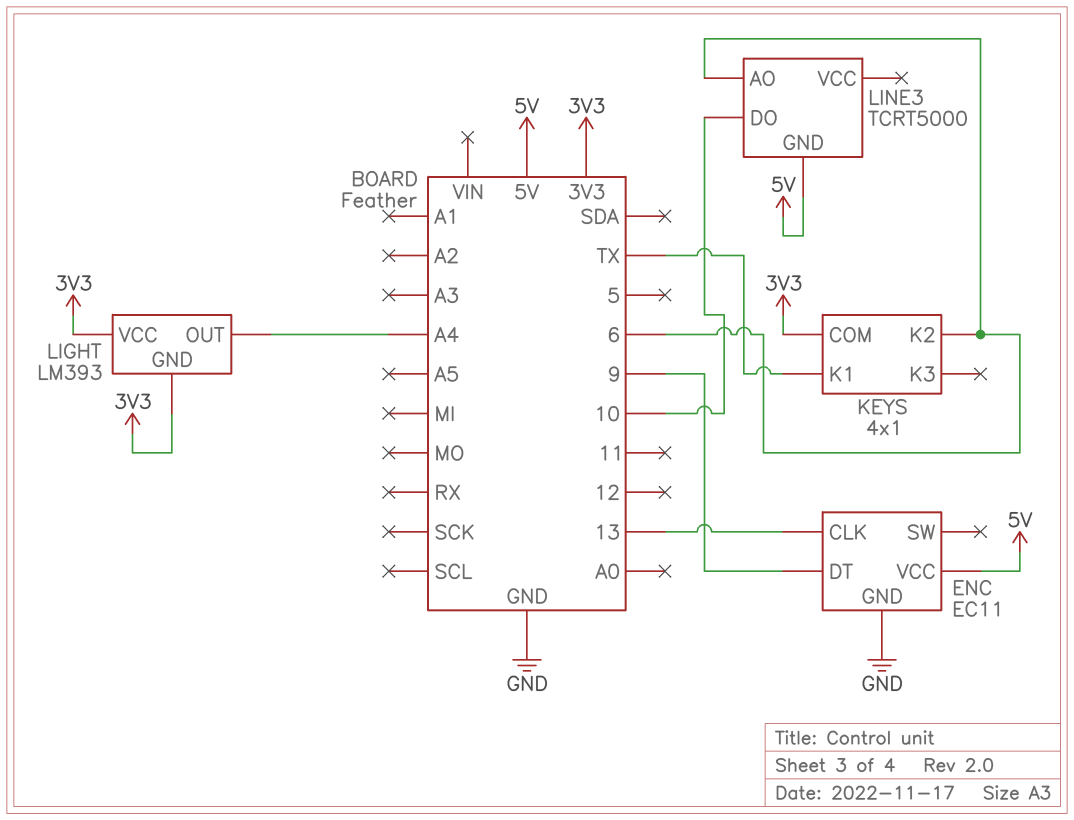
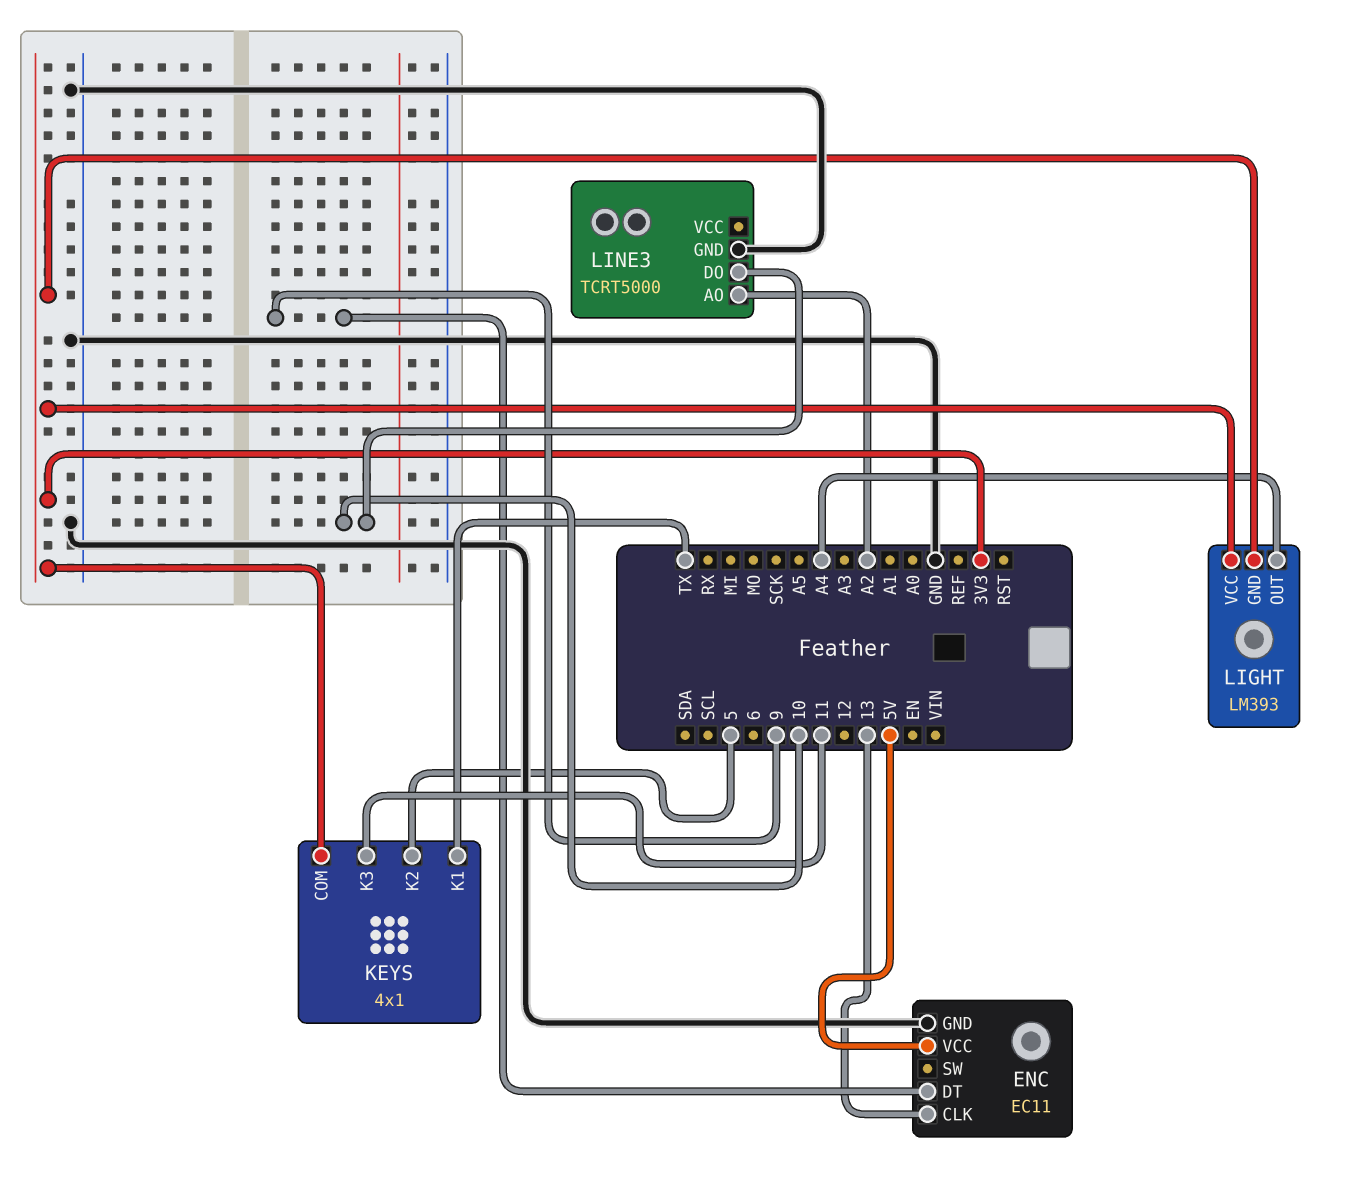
KEYS pin K2: 6 -> 5
KEYS pin K3: none -> 11
LINE3 pin AO: 6 -> A2
LINE3 pin GND: 5V -> GND

